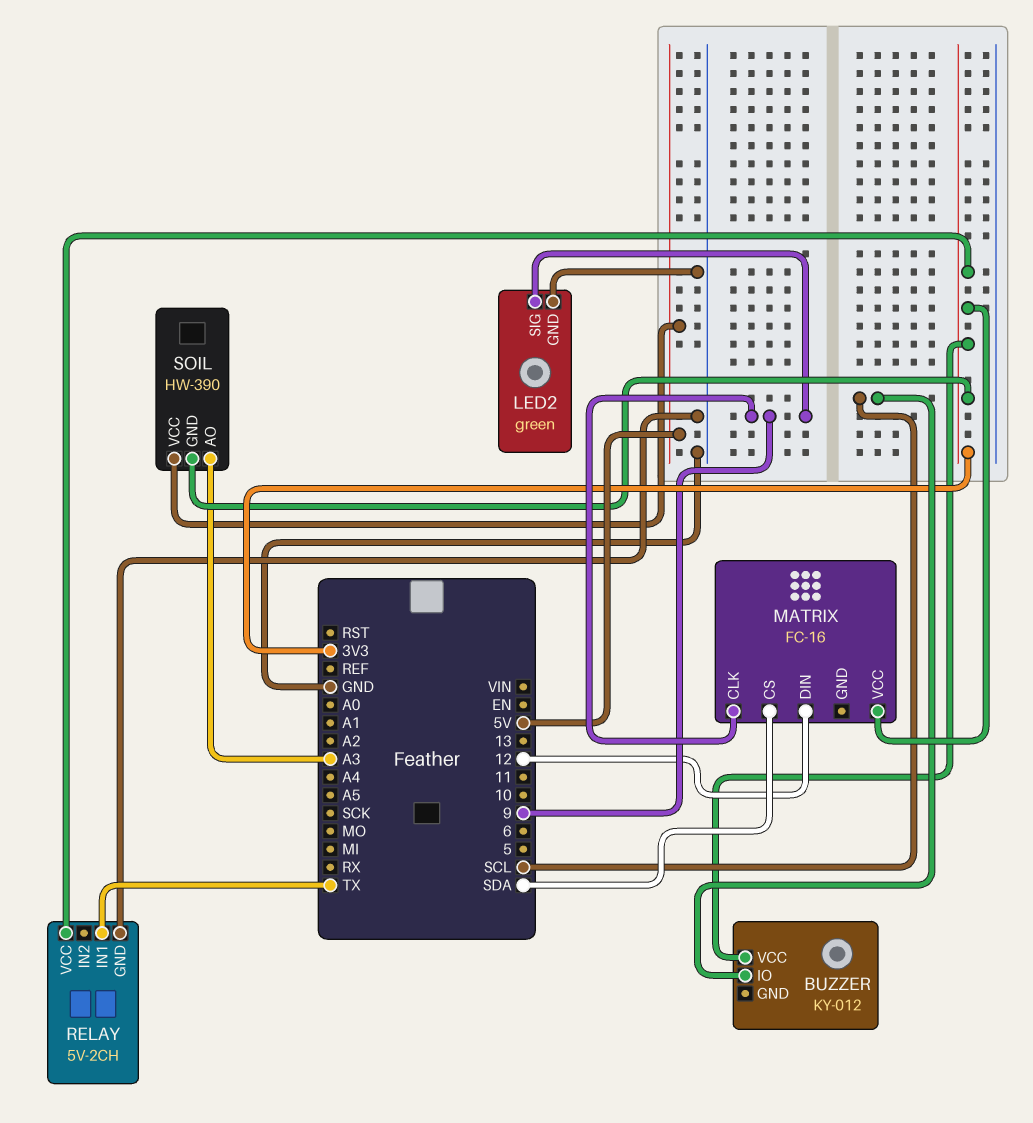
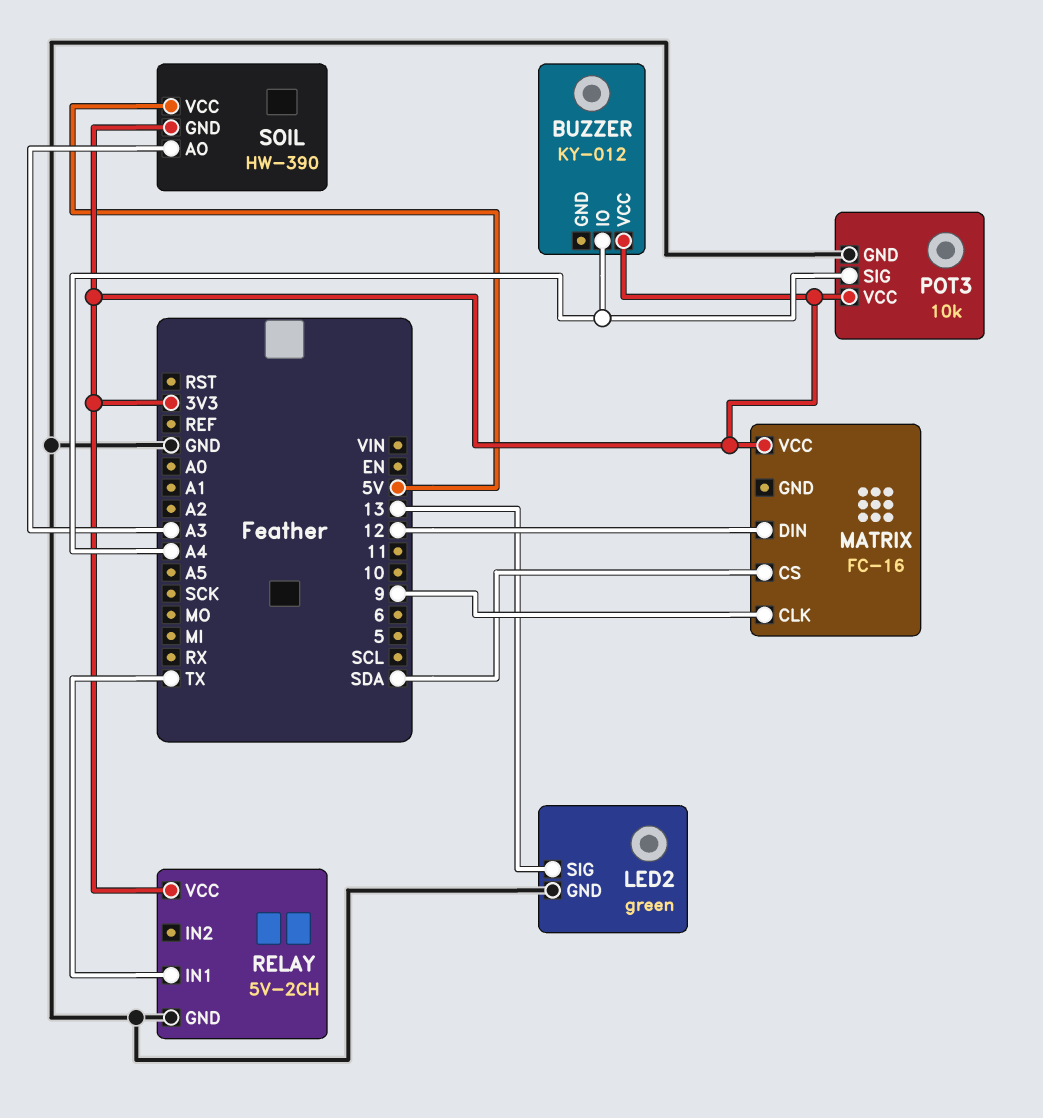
BUZZER pin IO: SCL -> A4
LED2 pin SIG: 9 -> 13
POT3: none -> 10k
POT3 pin GND: none -> GND
POT3 pin SIG: none -> A4
POT3 pin VCC: none -> 3V3

